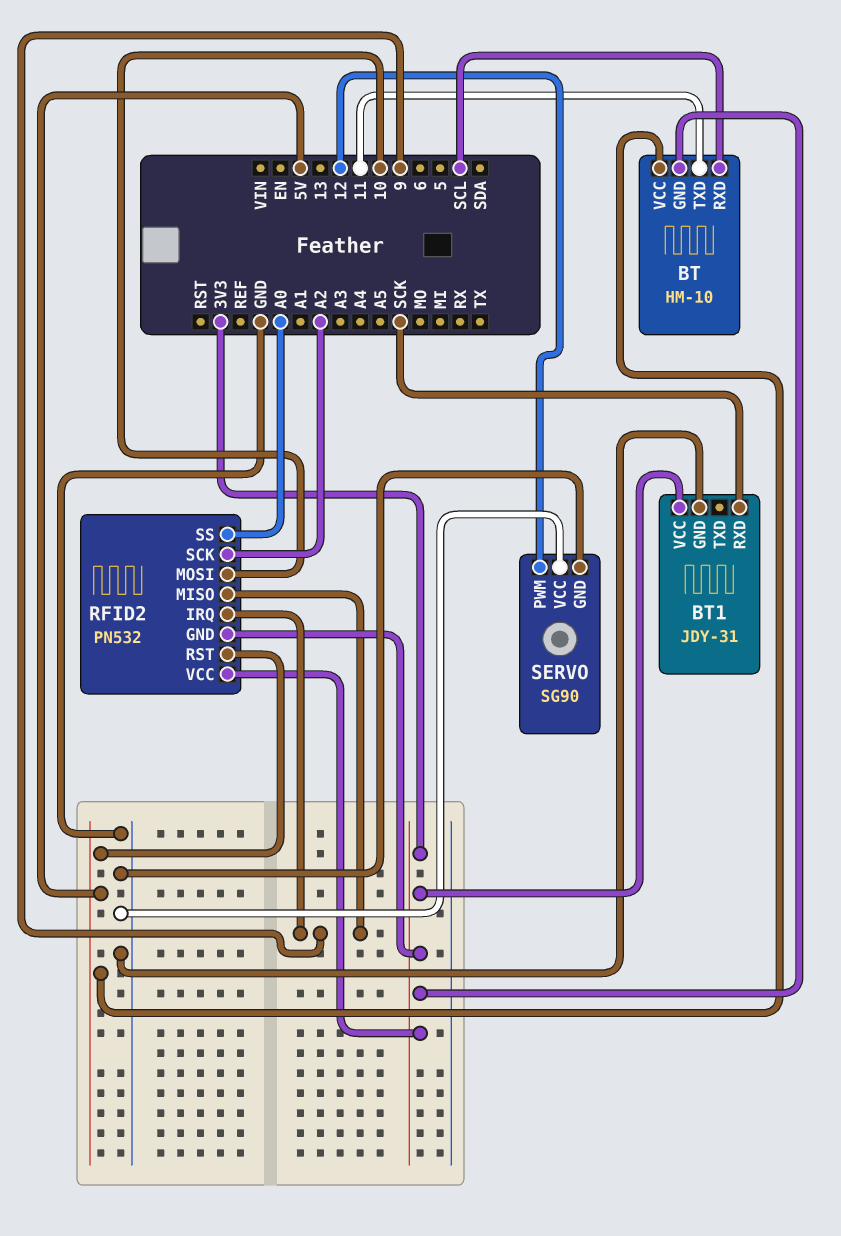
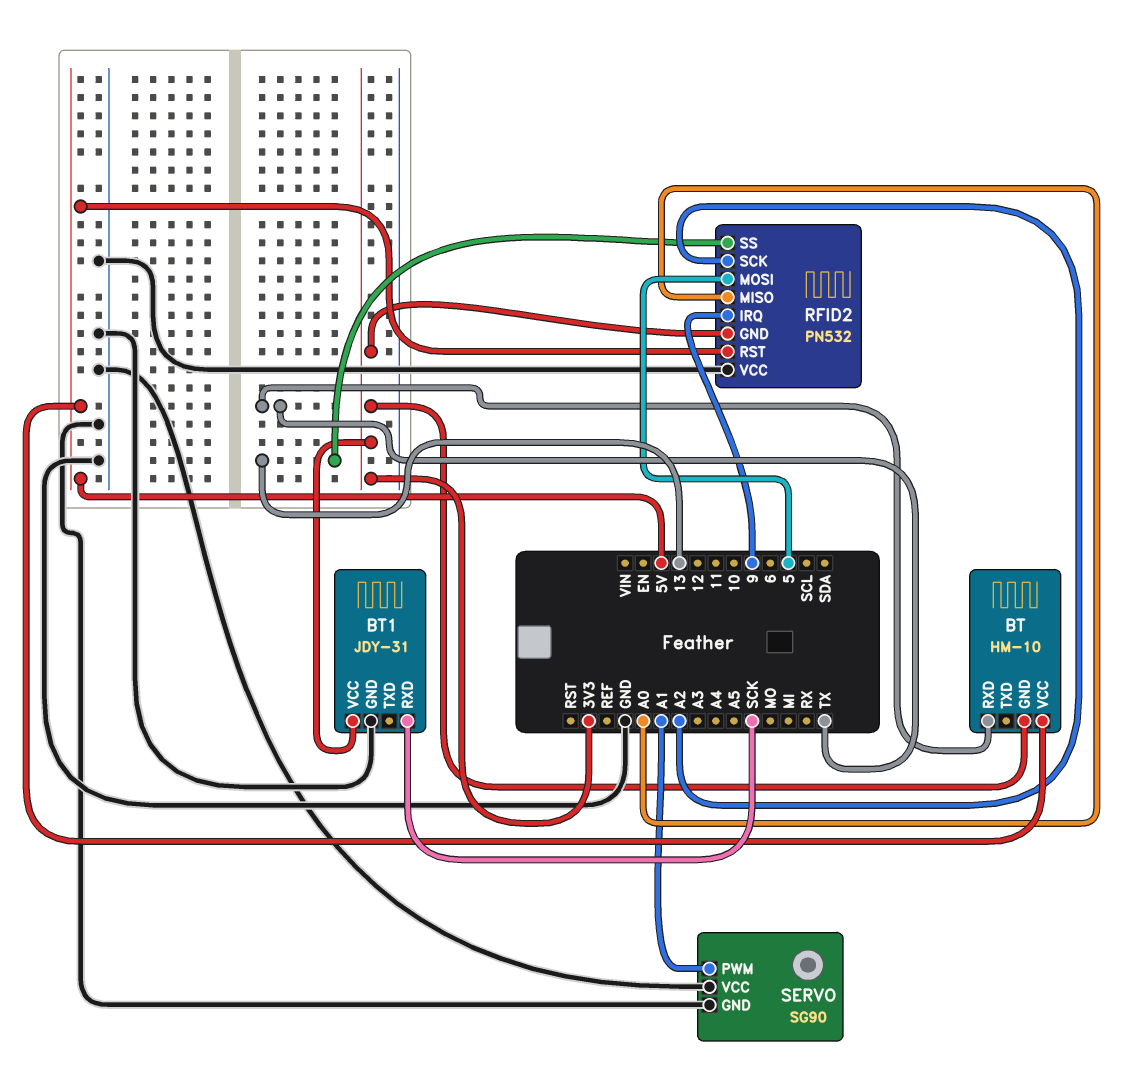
BT pin RXD: SCL -> TX
BT pin TXD: 11 -> none
RFID2 pin MISO: 9 -> A0
RFID2 pin MOSI: 10 -> 5
RFID2 pin SS: A0 -> 13
RFID2 pin VCC: 3V3 -> GND
SERVO pin PWM: 12 -> A1

